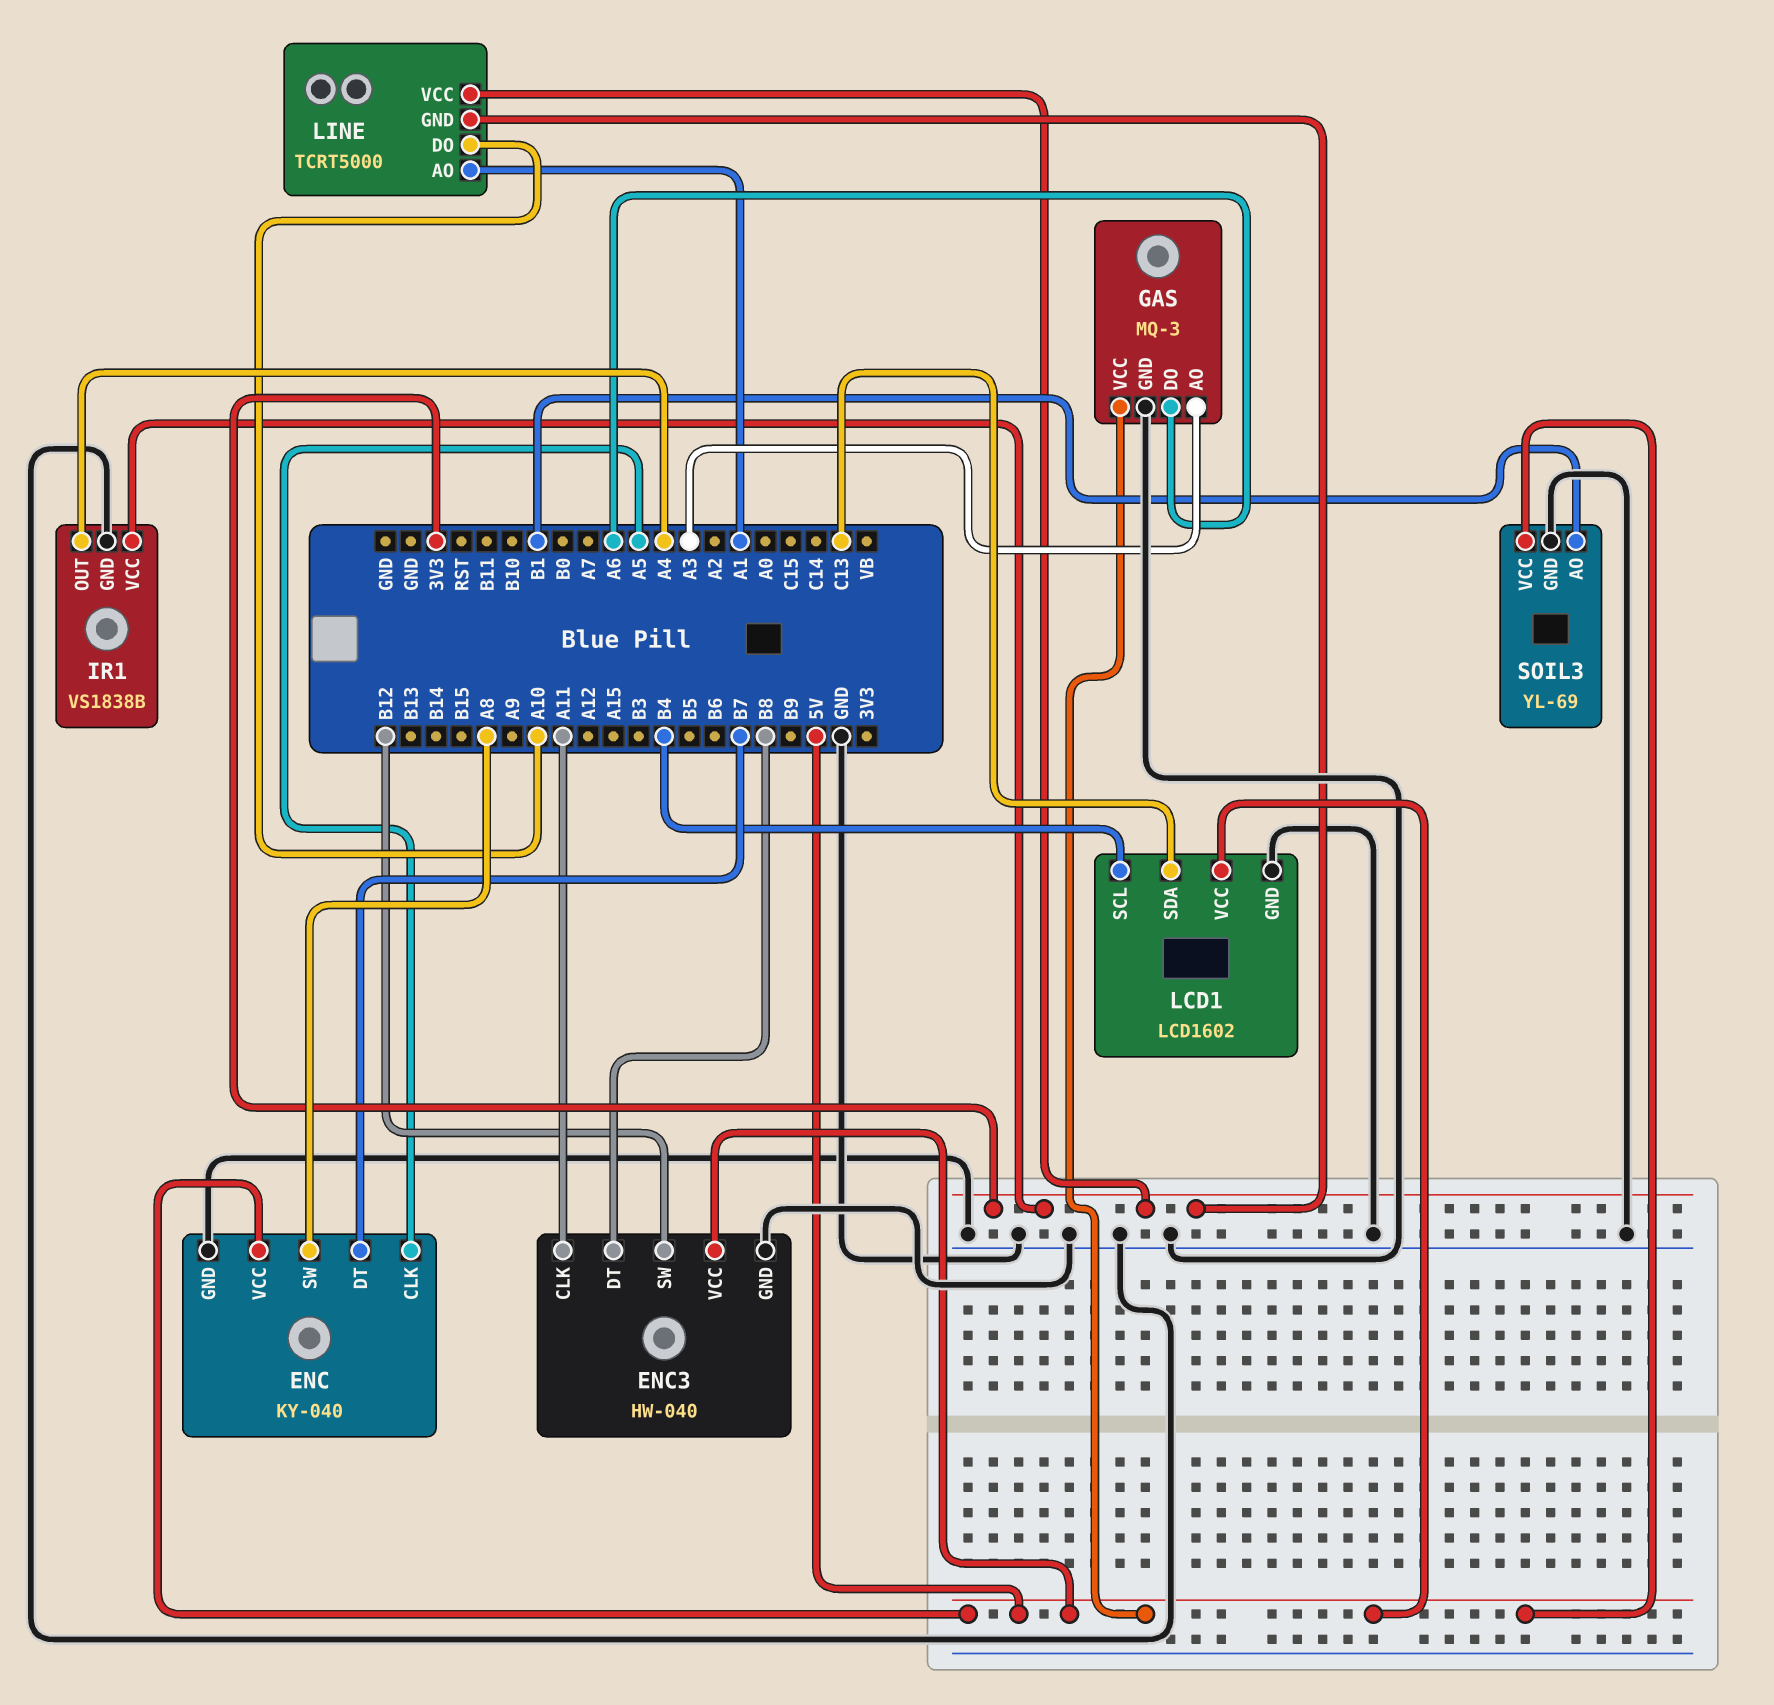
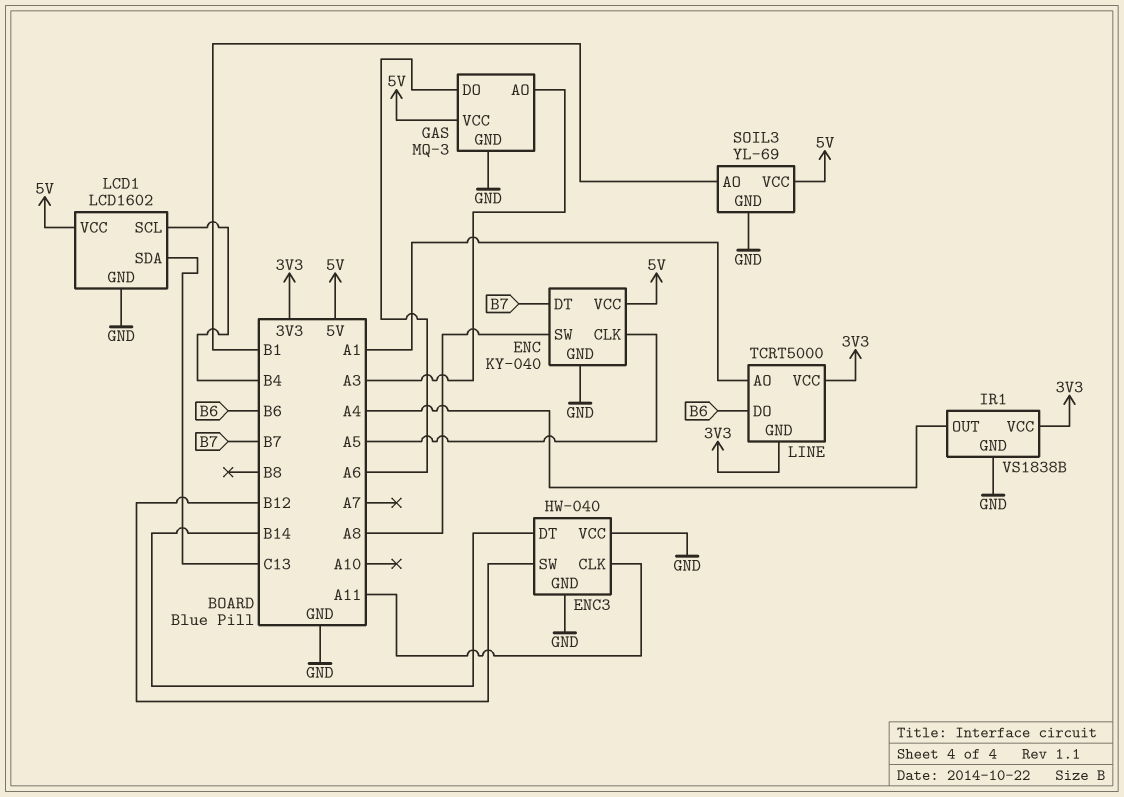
ENC3 pin DT: B8 -> B14
ENC3 pin VCC: 5V -> GND
LINE pin DO: A10 -> B6

